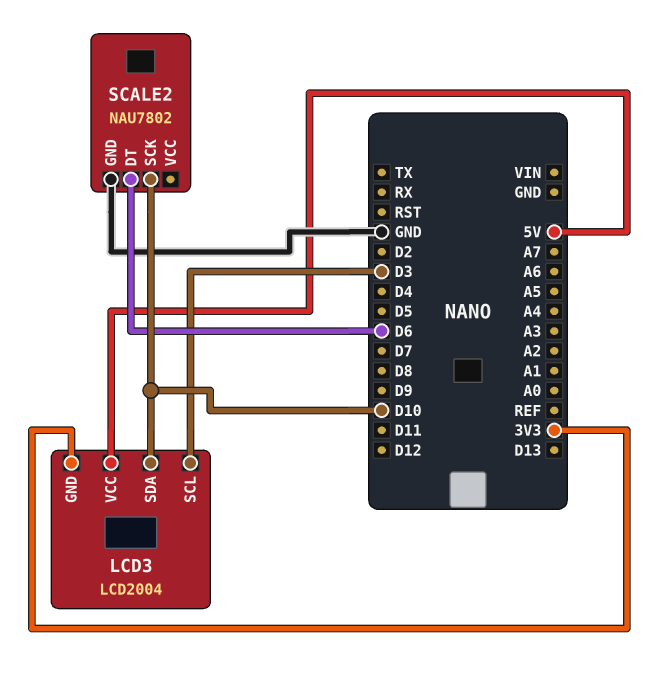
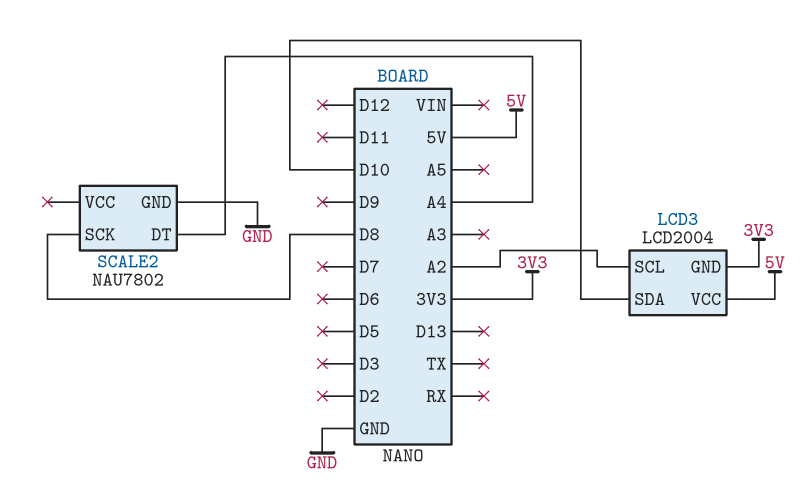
LCD3 pin SCL: D3 -> A2
SCALE2 pin DT: D6 -> A4
SCALE2 pin SCK: D10 -> D8

